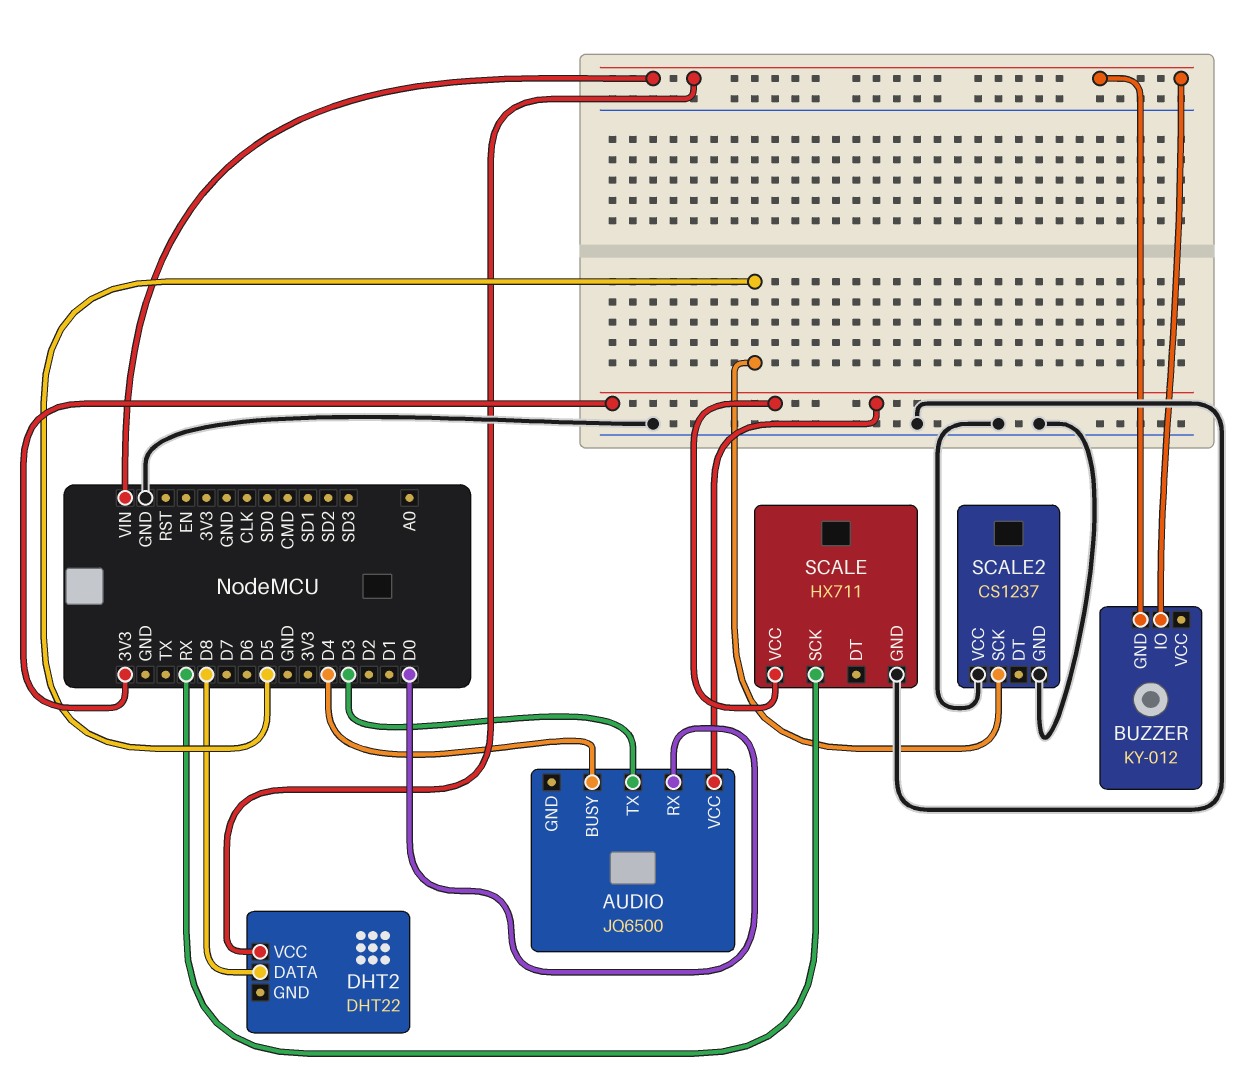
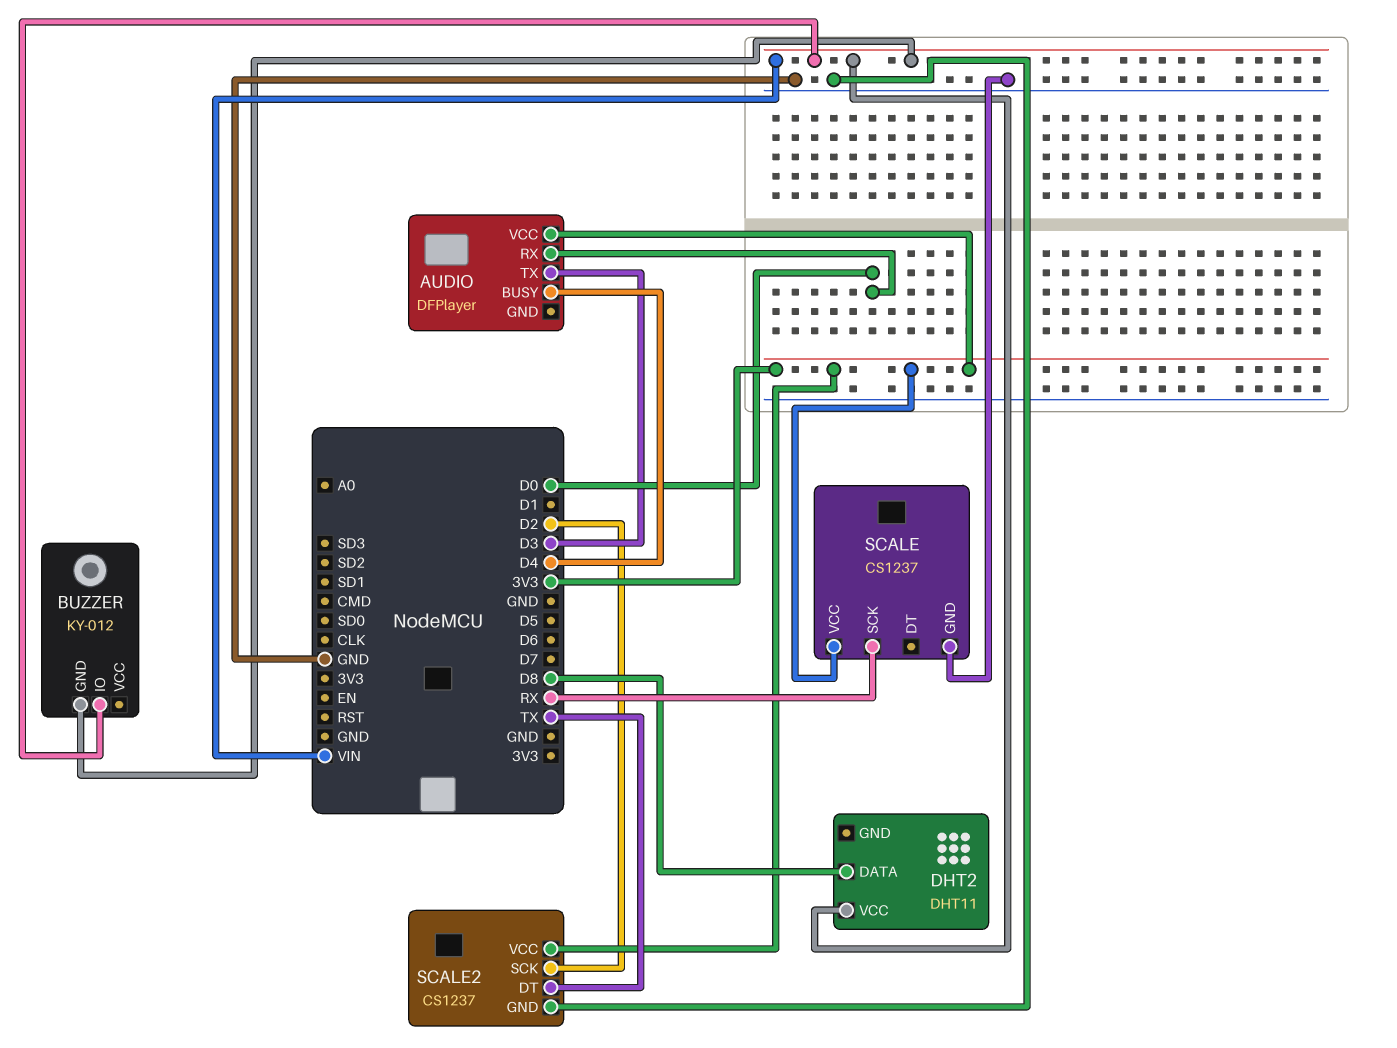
AUDIO: JQ6500 -> DFPlayer
DHT2: DHT22 -> DHT11
SCALE: HX711 -> CS1237
SCALE2 pin DT: none -> TX
SCALE2 pin SCK: D5 -> D2
SCALE2 pin VCC: GND -> 3V3

